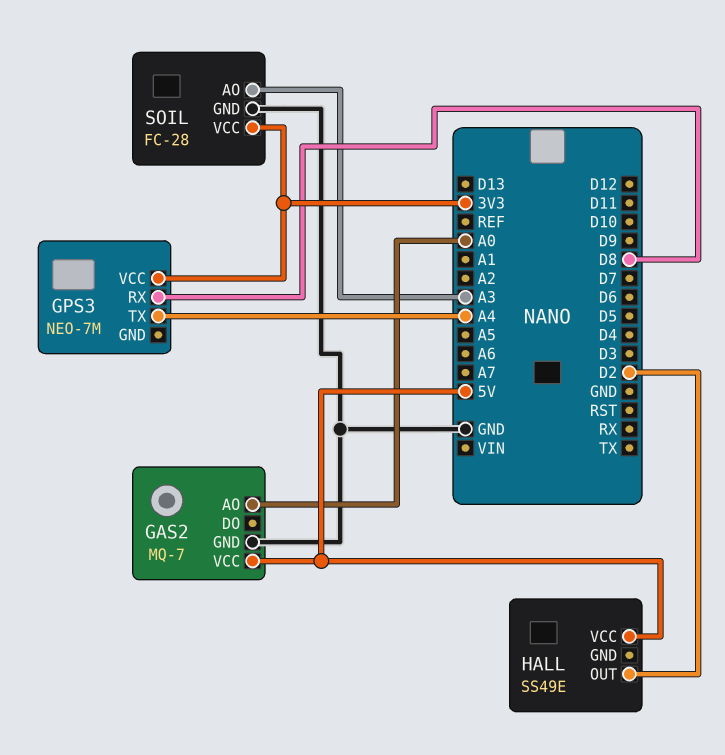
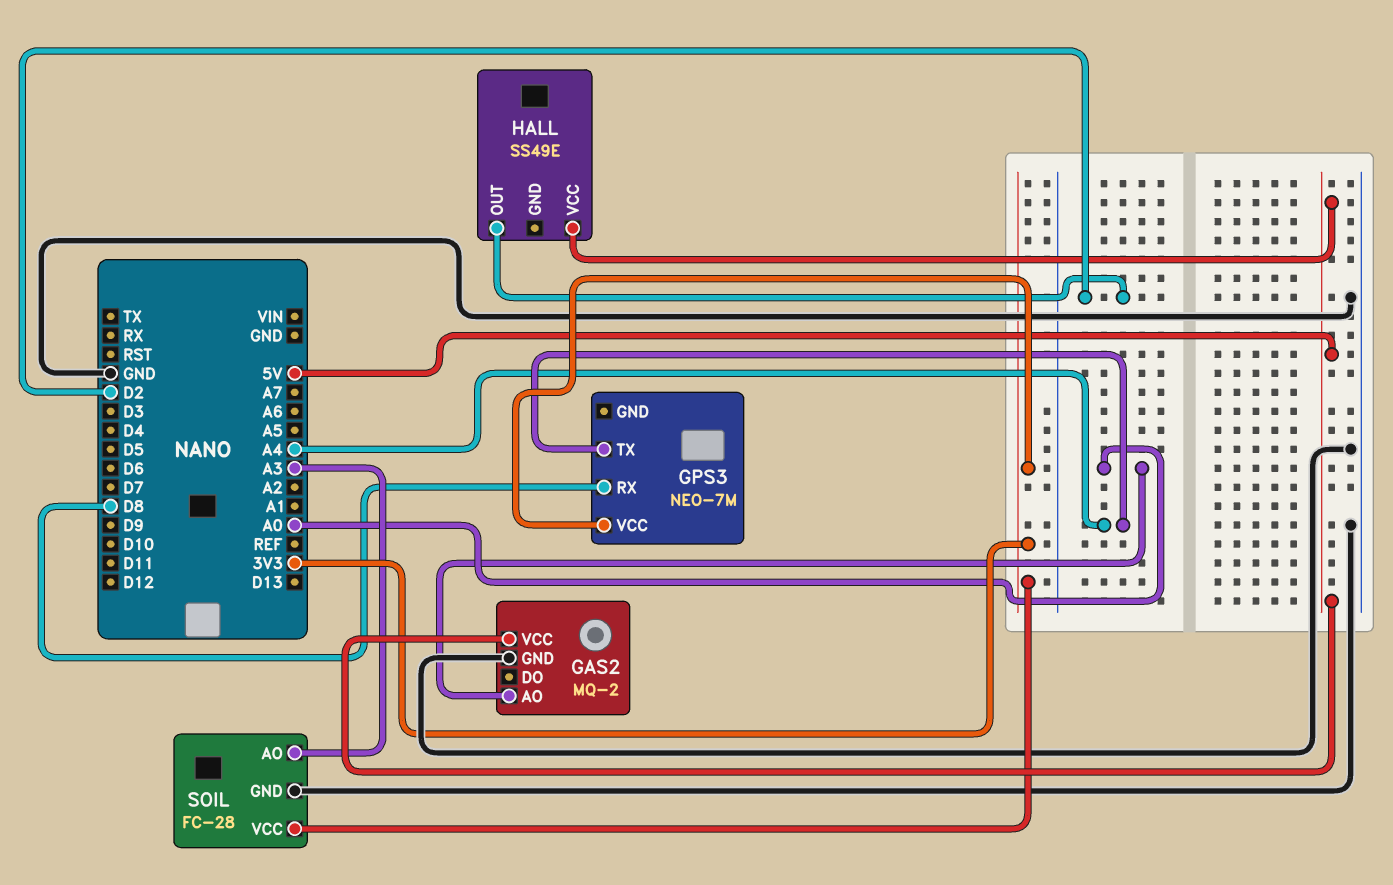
GAS2: MQ-7 -> MQ-2

